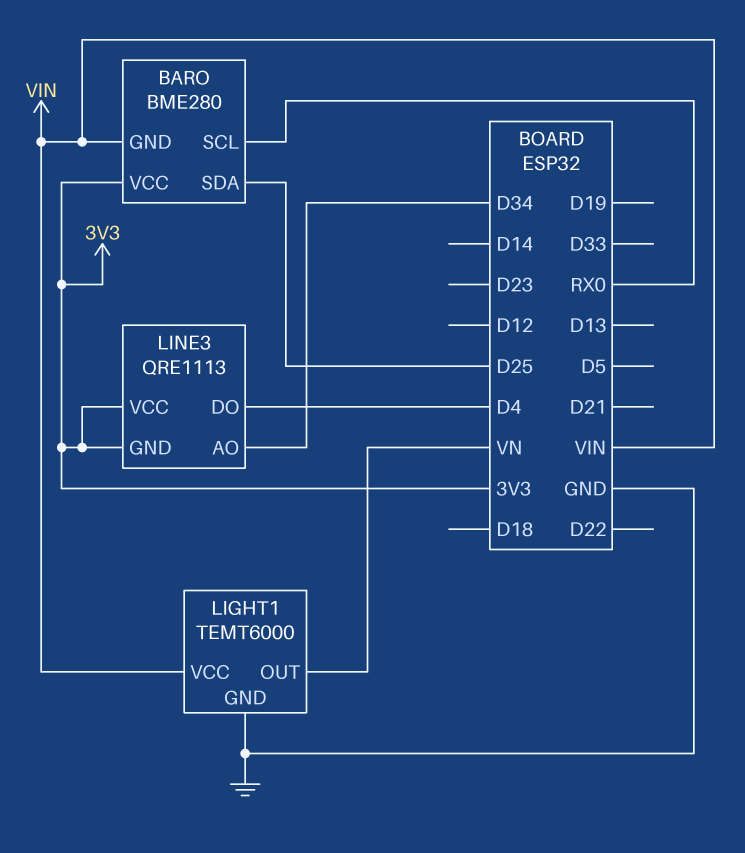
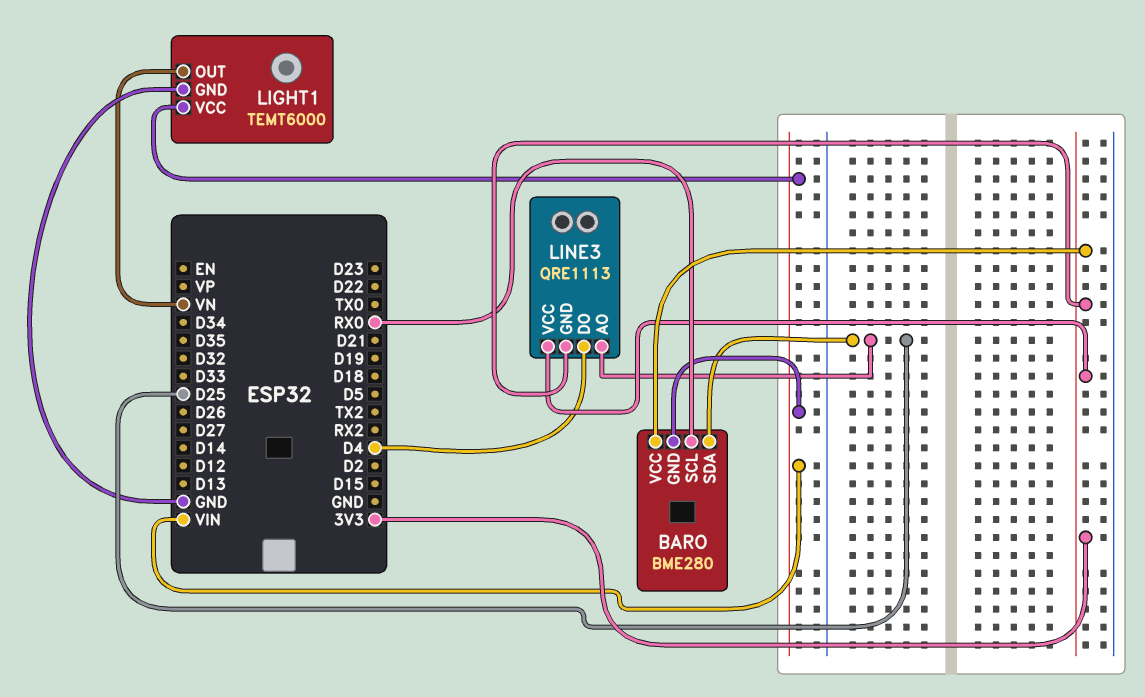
LINE3 pin AO: D34 -> D25

